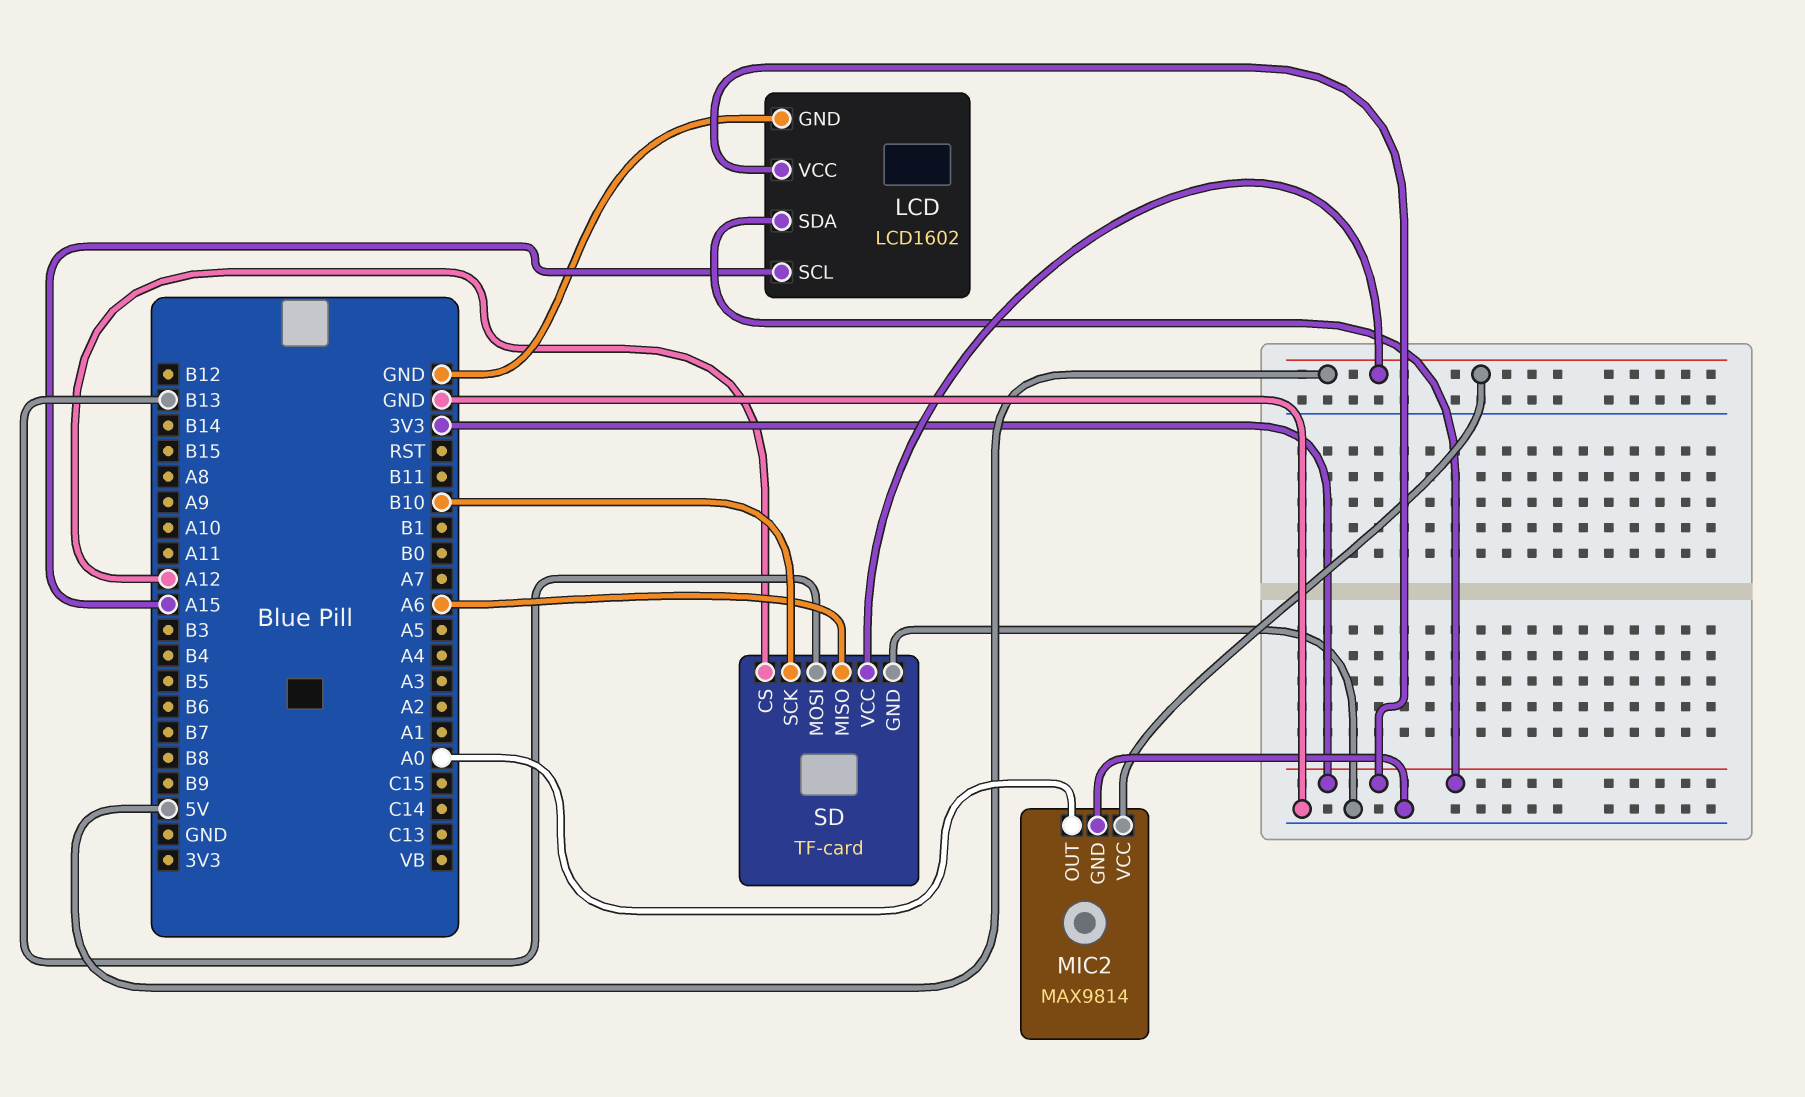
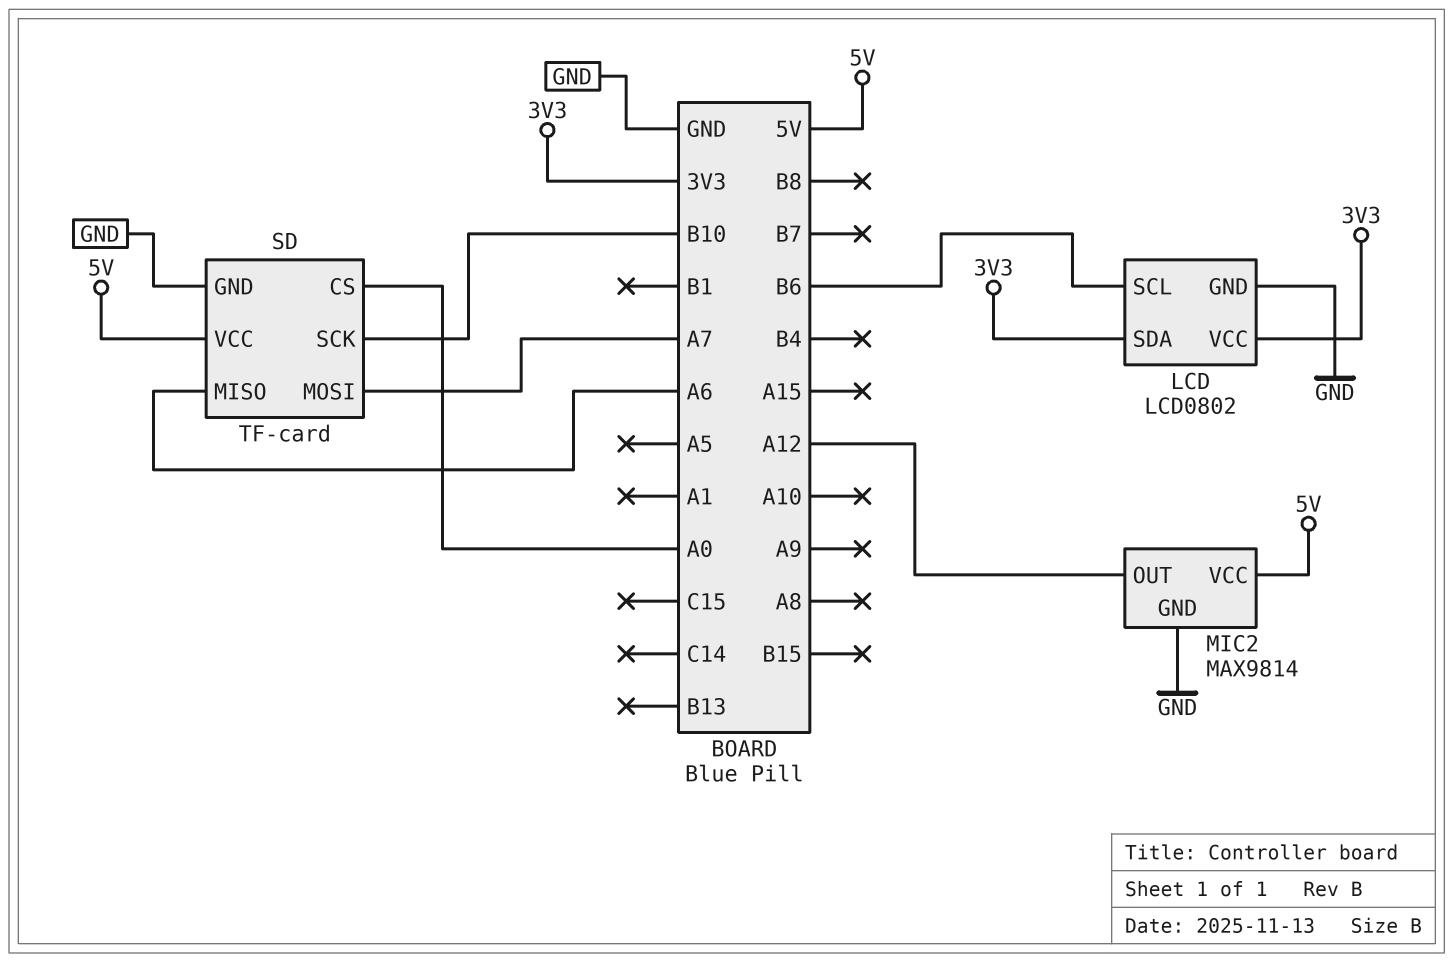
LCD: LCD1602 -> LCD0802
LCD pin SCL: A15 -> B6
MIC2 pin OUT: A0 -> A12
SD pin CS: A12 -> A0
SD pin MOSI: B13 -> A7

